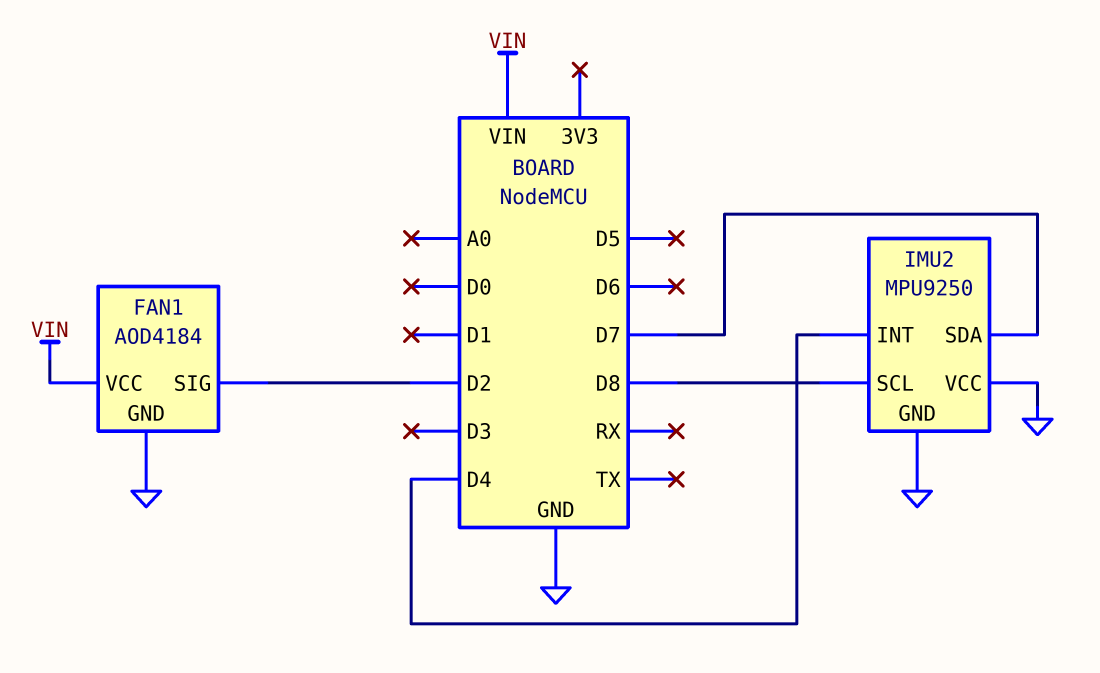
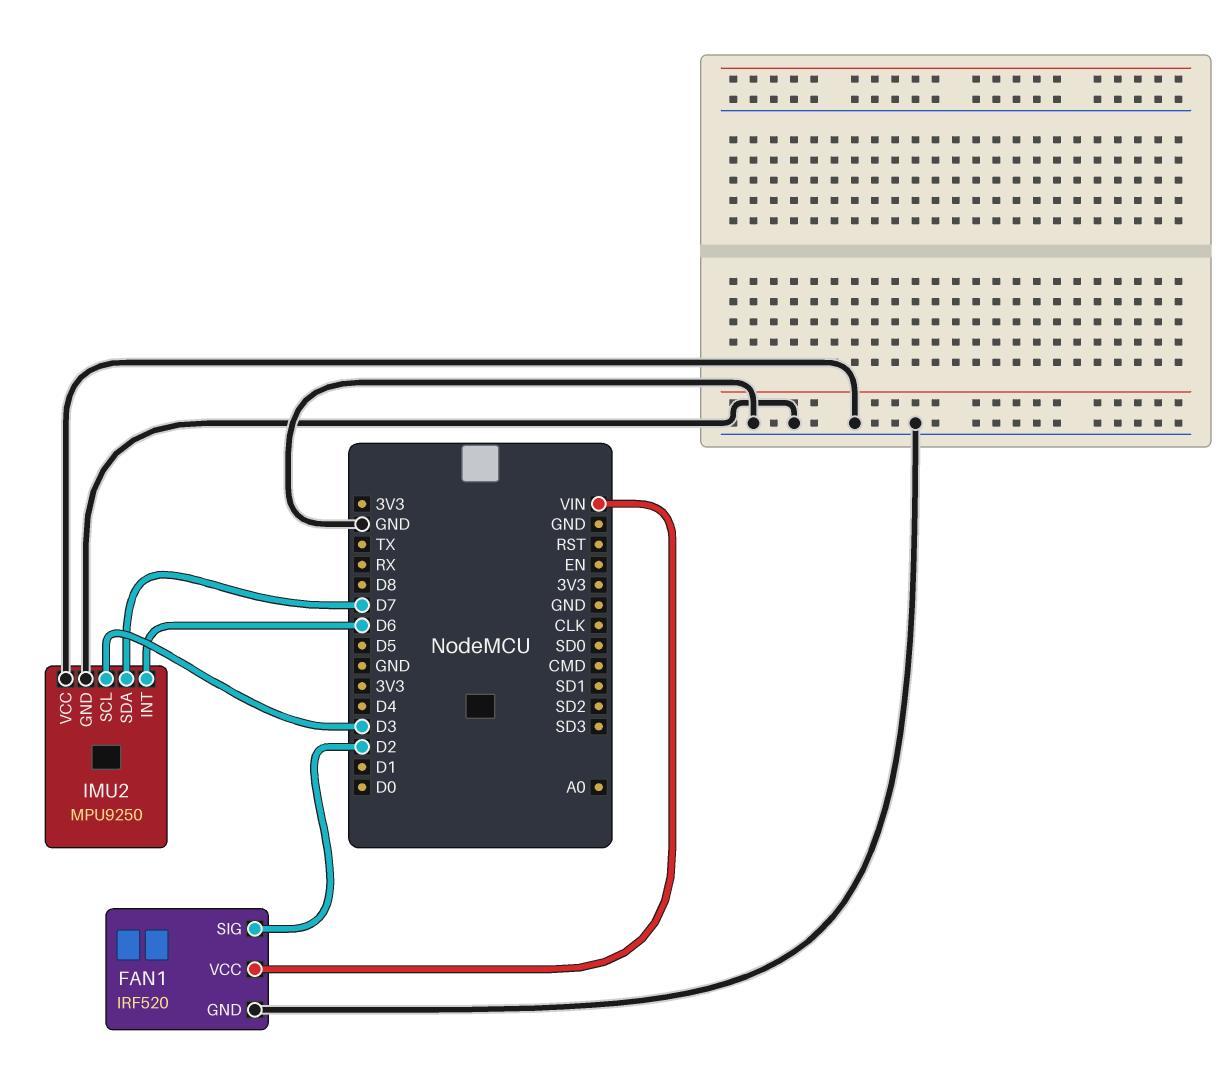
FAN1: AOD4184 -> IRF520
IMU2 pin INT: D4 -> D6
IMU2 pin SCL: D8 -> D3

